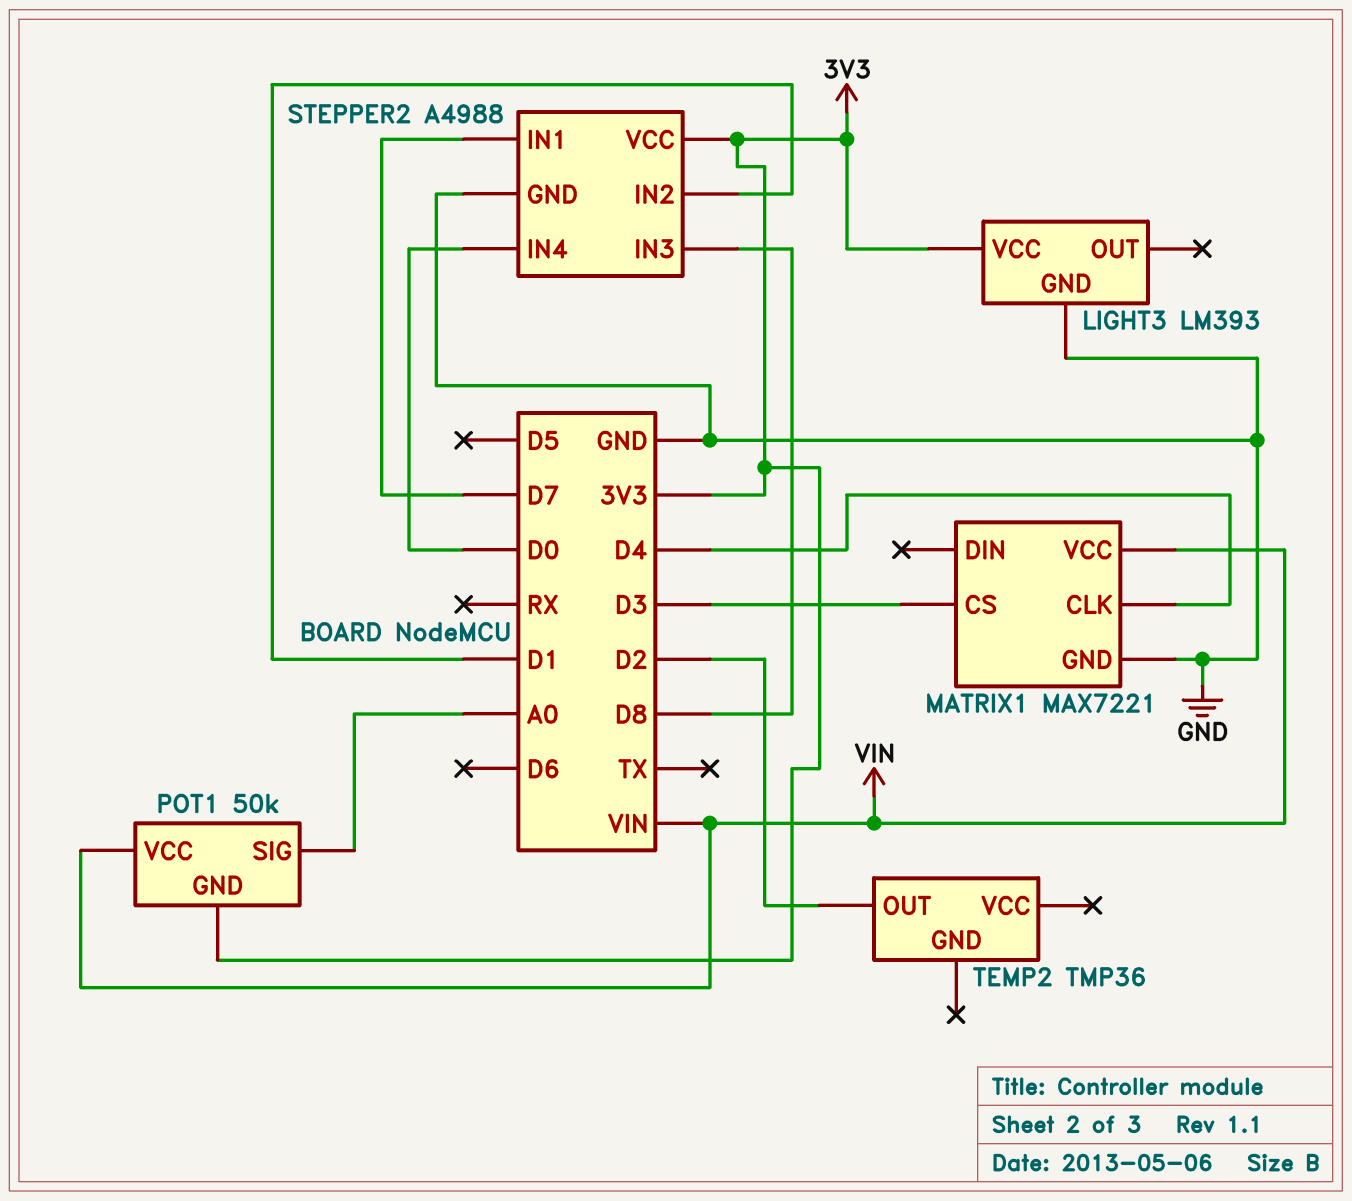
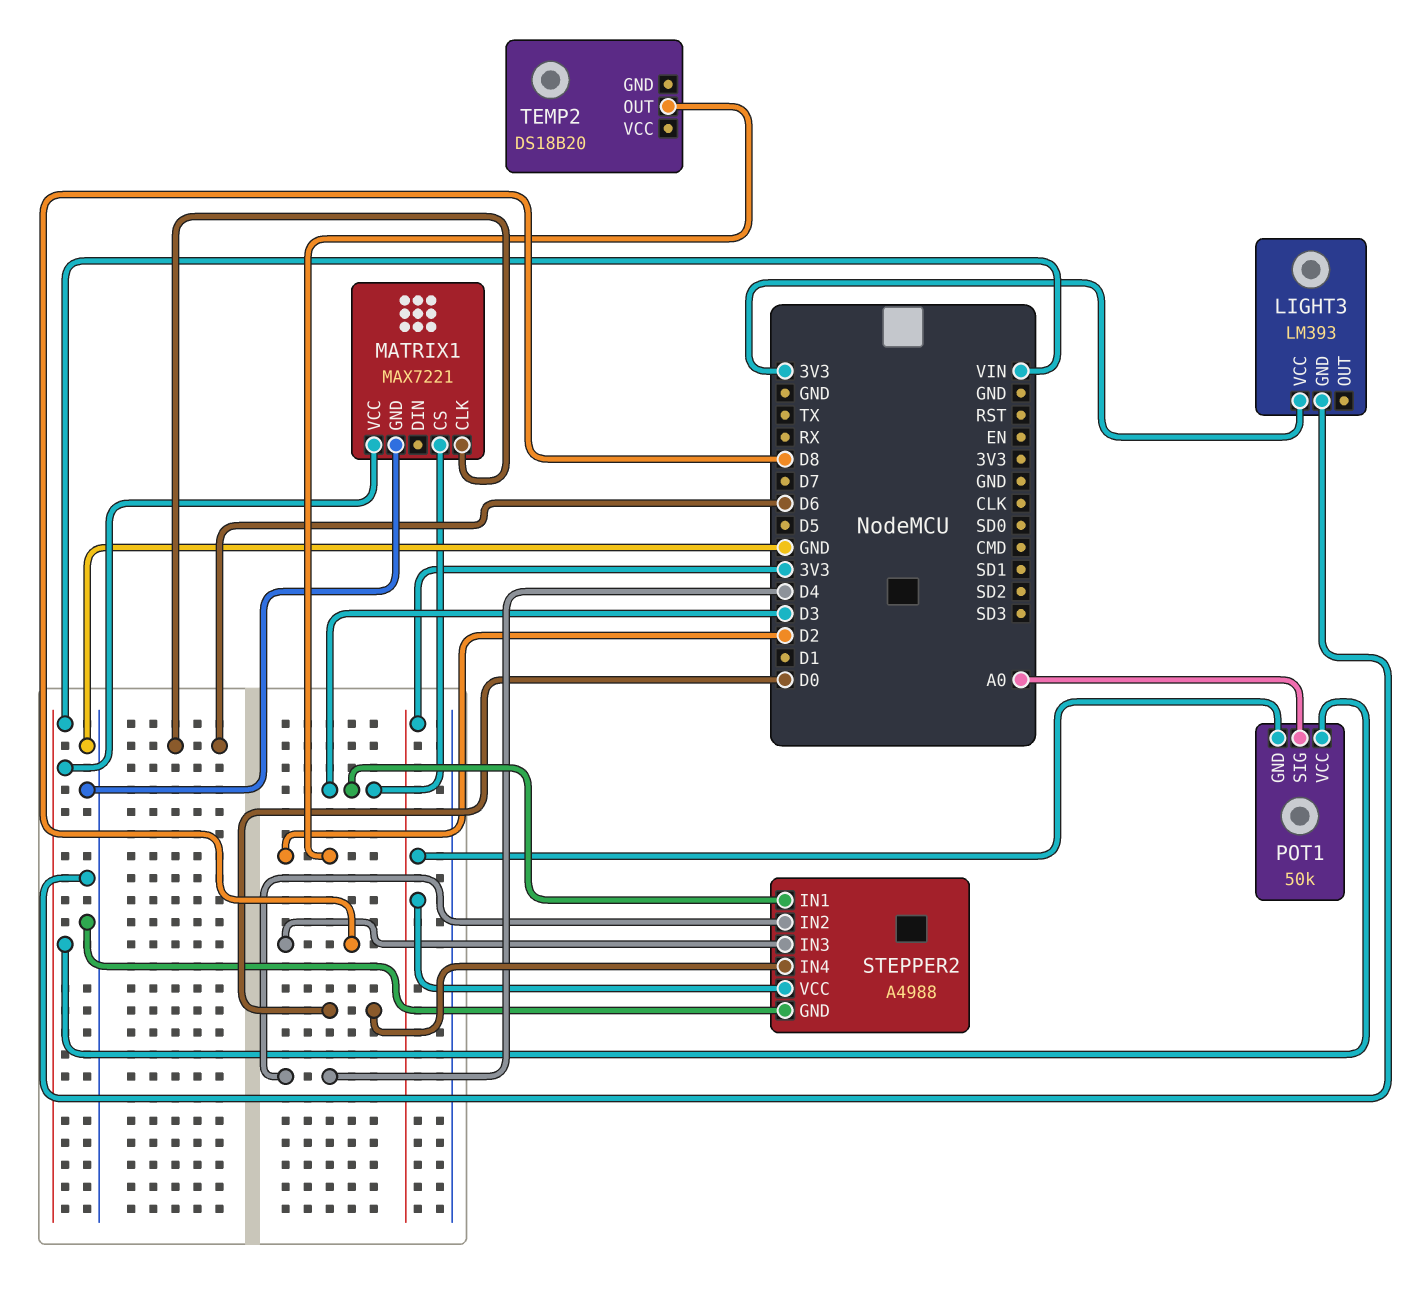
MATRIX1 pin CLK: D4 -> D6
STEPPER2 pin IN1: D7 -> D3
STEPPER2 pin IN2: D1 -> D4
TEMP2: TMP36 -> DS18B20

